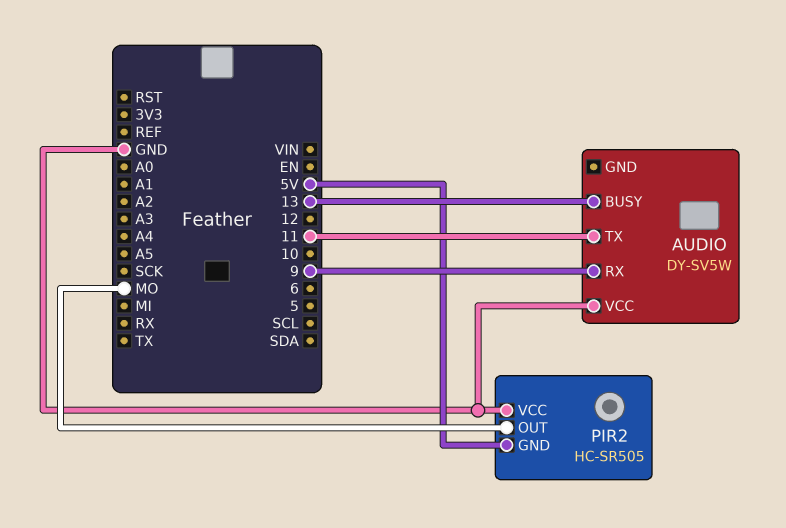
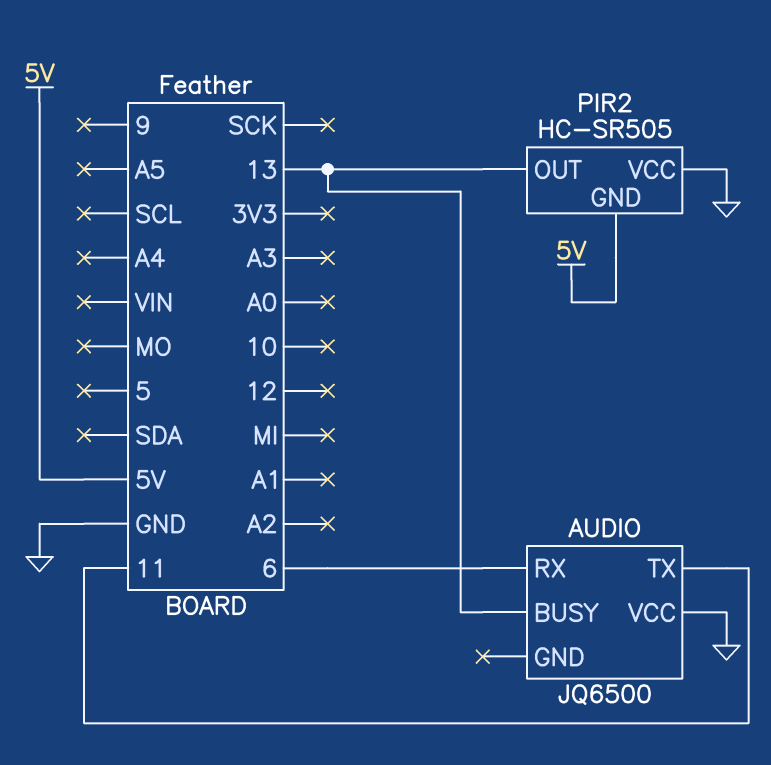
AUDIO: DY-SV5W -> JQ6500
AUDIO pin RX: 9 -> 6
PIR2 pin OUT: MO -> 13

